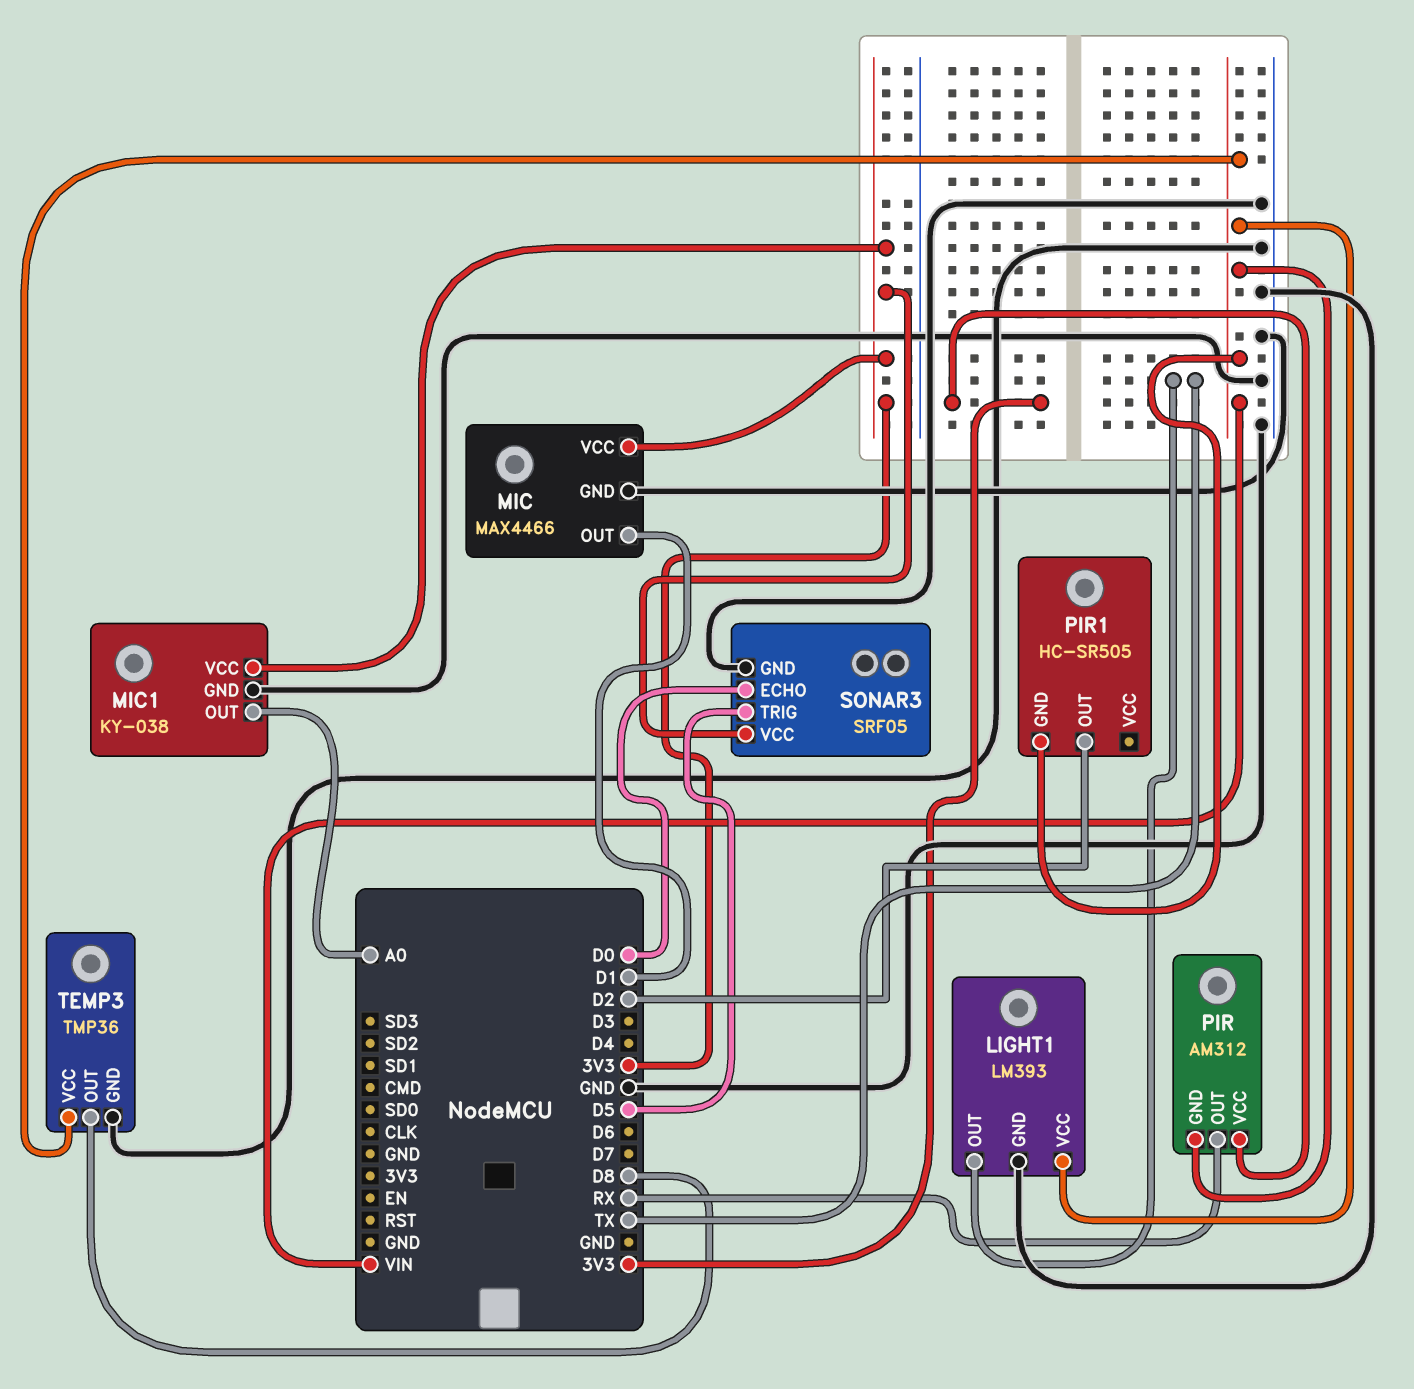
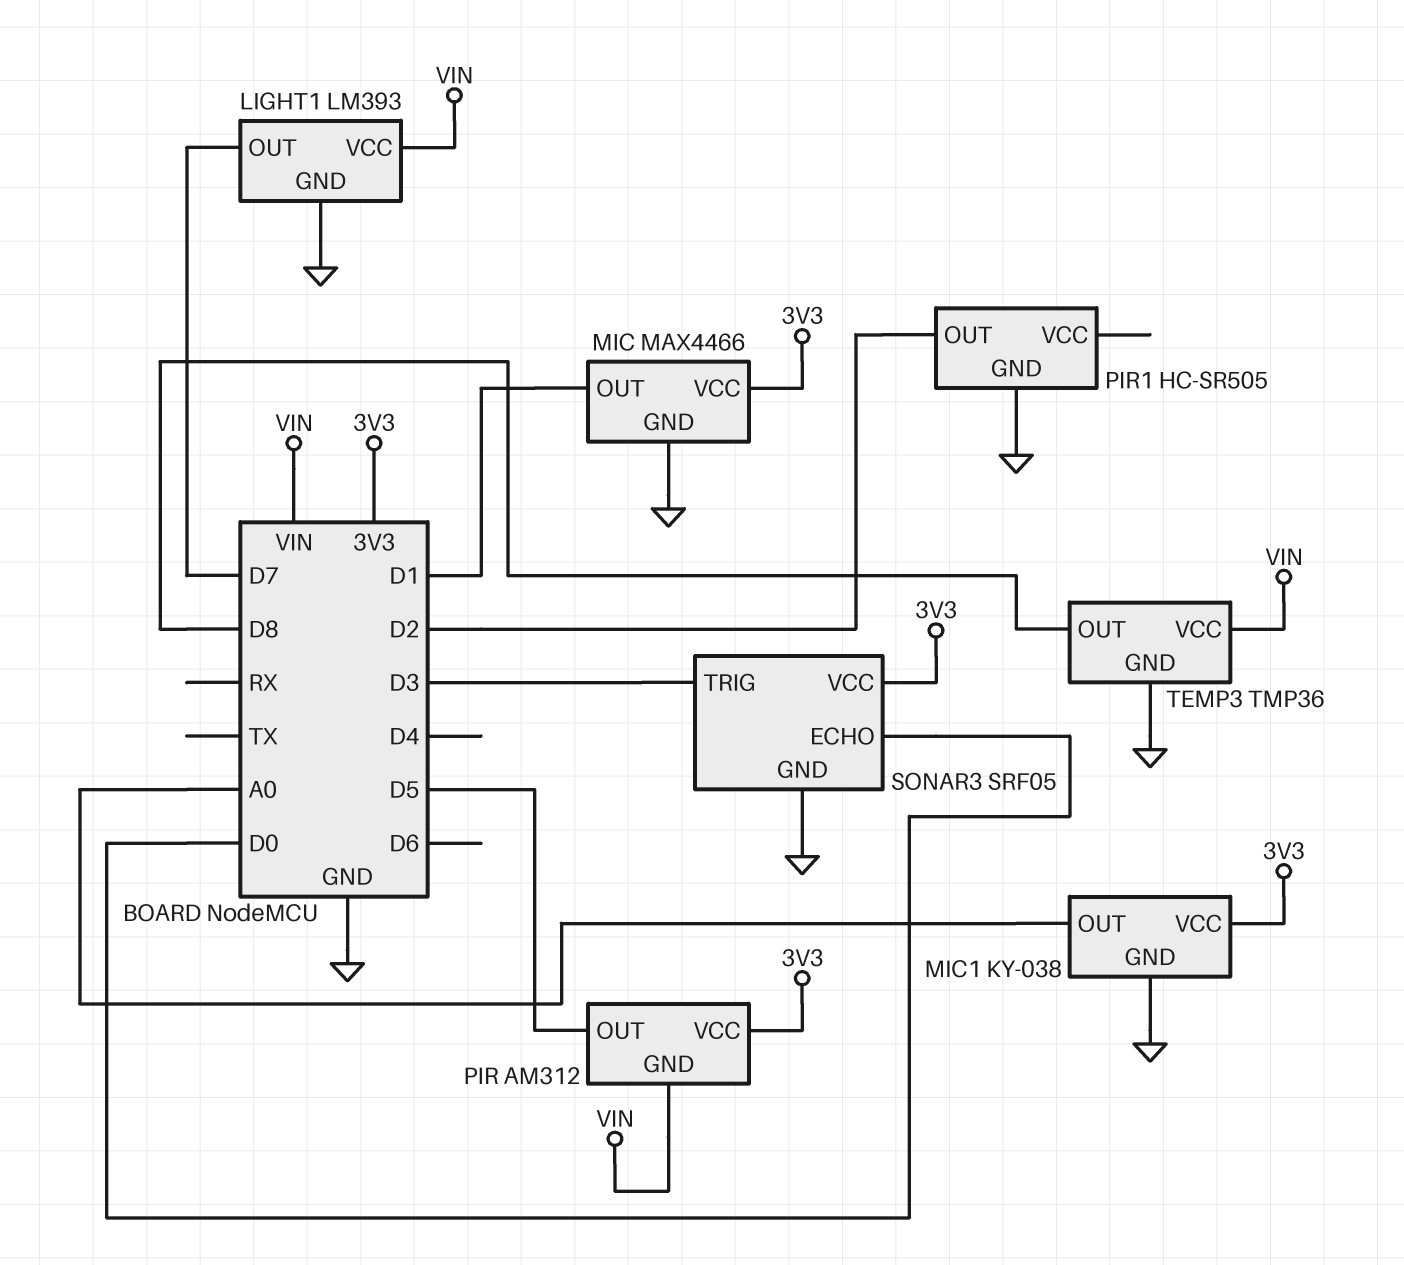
LIGHT1 pin OUT: TX -> D7
PIR pin OUT: RX -> D5
PIR1 pin GND: VIN -> GND
SONAR3 pin TRIG: D5 -> D3

